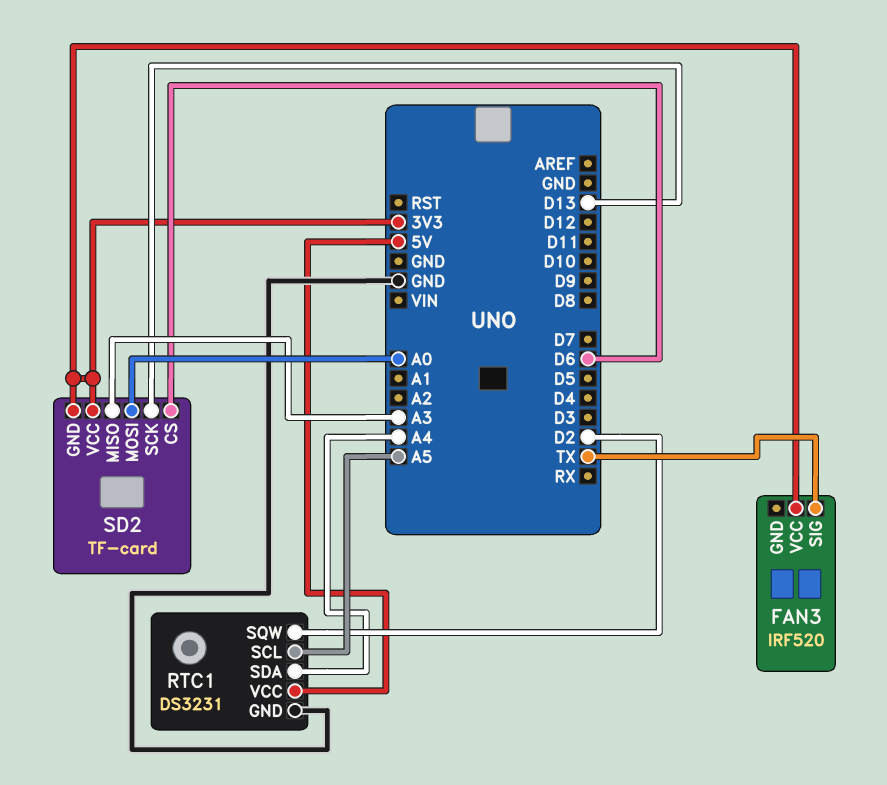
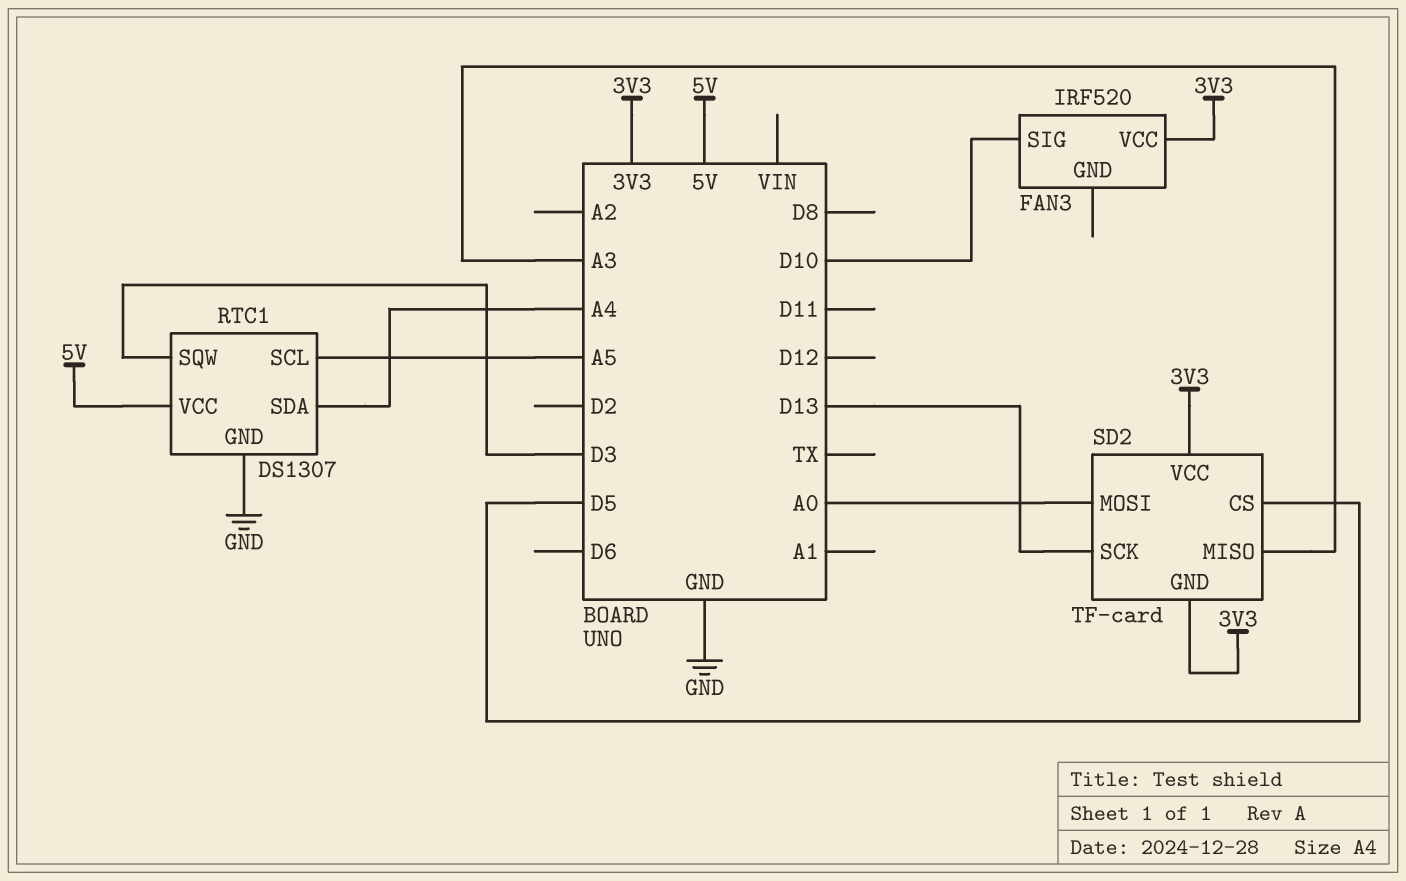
FAN3 pin SIG: TX -> D10
RTC1: DS3231 -> DS1307
RTC1 pin SQW: D2 -> D3
SD2 pin CS: D6 -> D5

